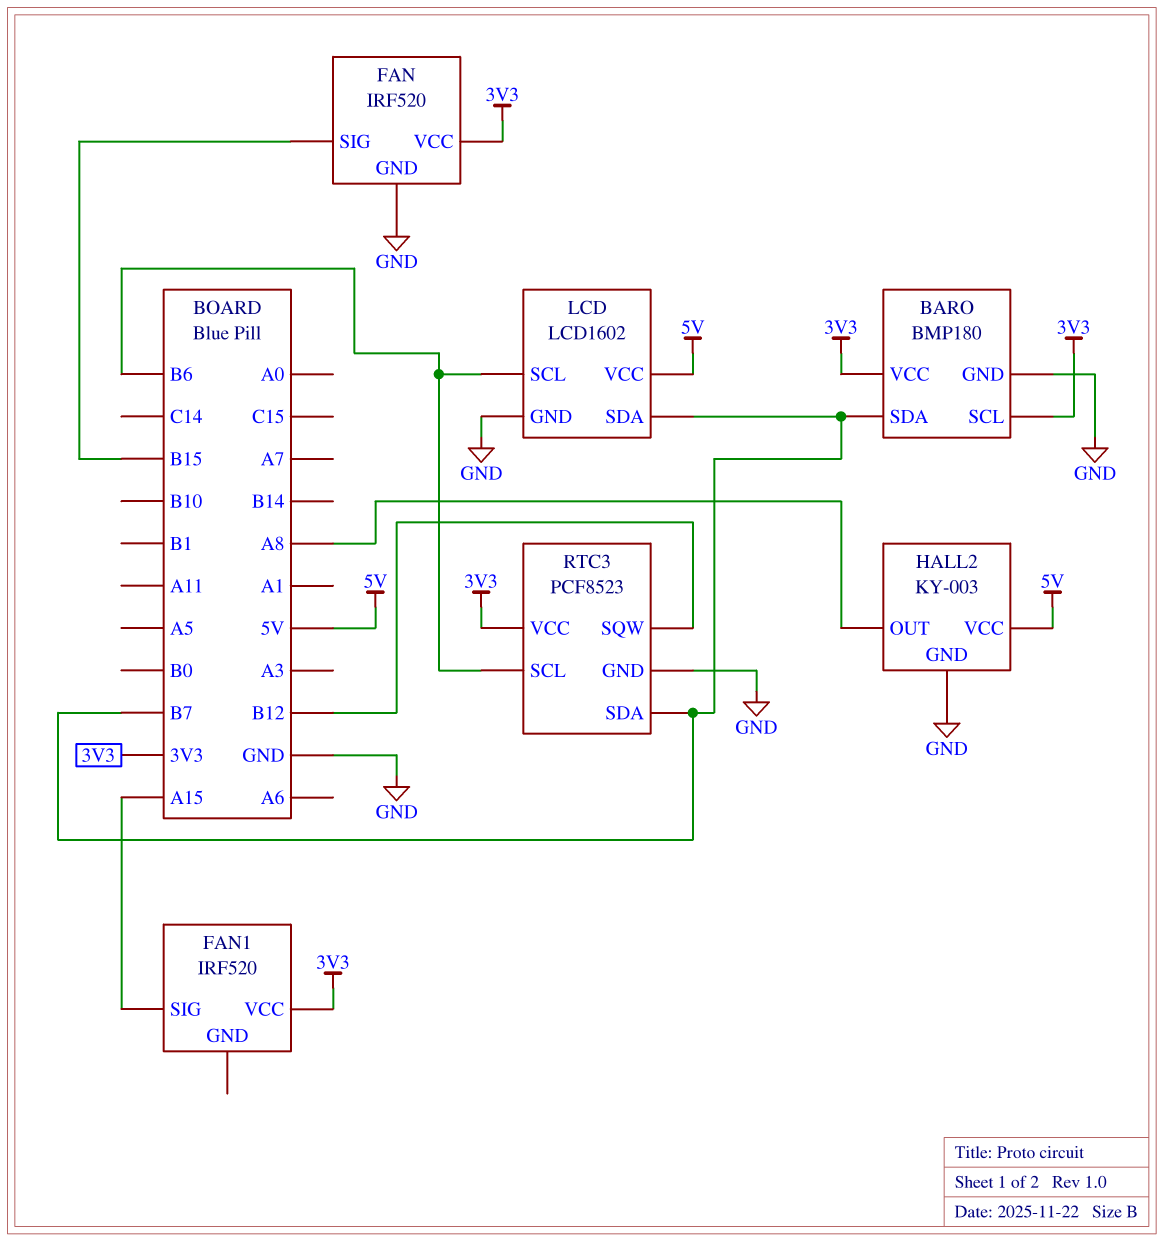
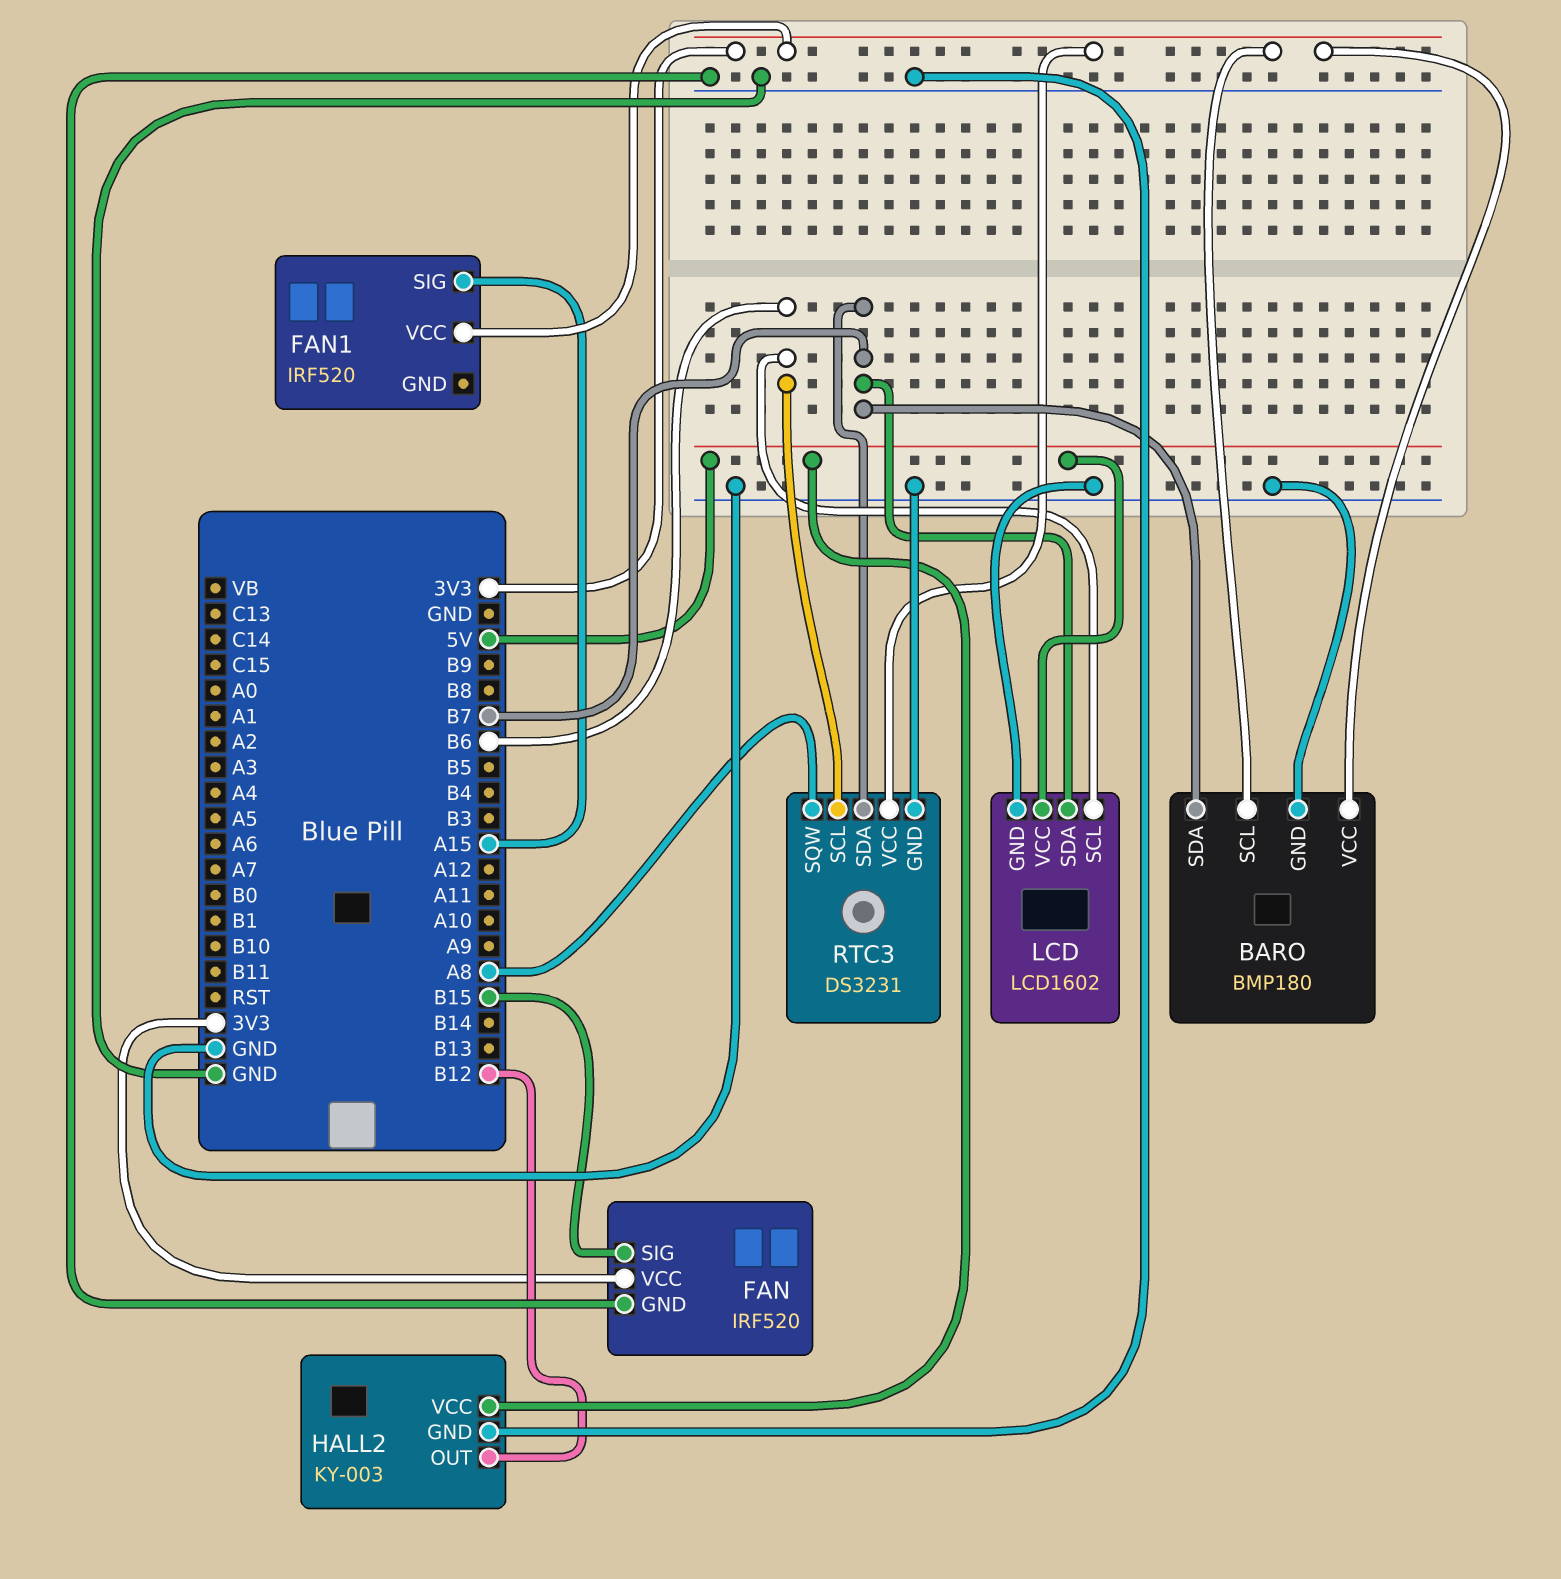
HALL2 pin OUT: A8 -> B12
RTC3: PCF8523 -> DS3231
RTC3 pin SQW: B12 -> A8

